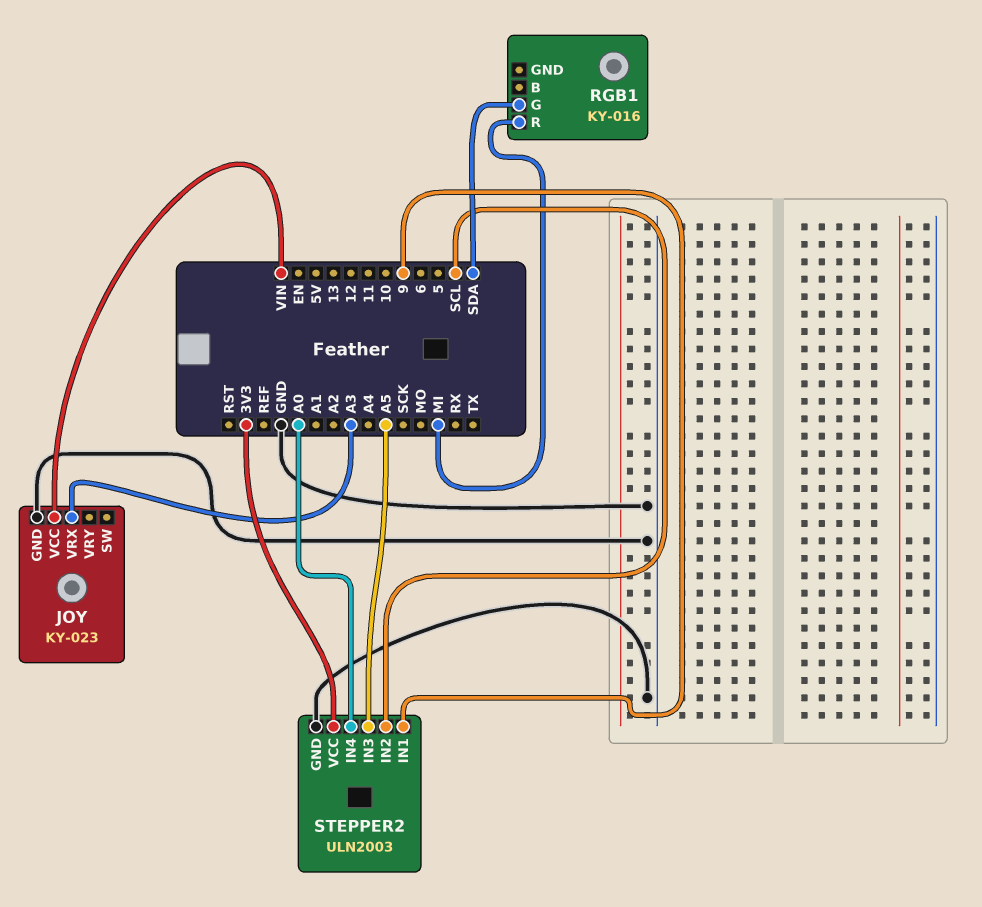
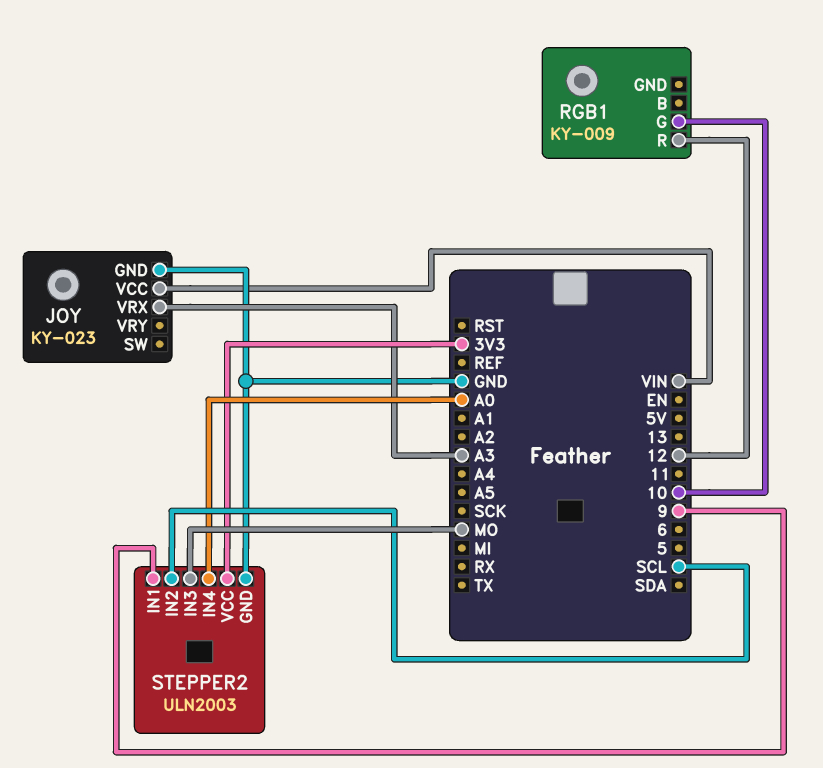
RGB1: KY-016 -> KY-009
RGB1 pin G: SDA -> 10
RGB1 pin R: MI -> 12
STEPPER2 pin IN3: A5 -> MO

